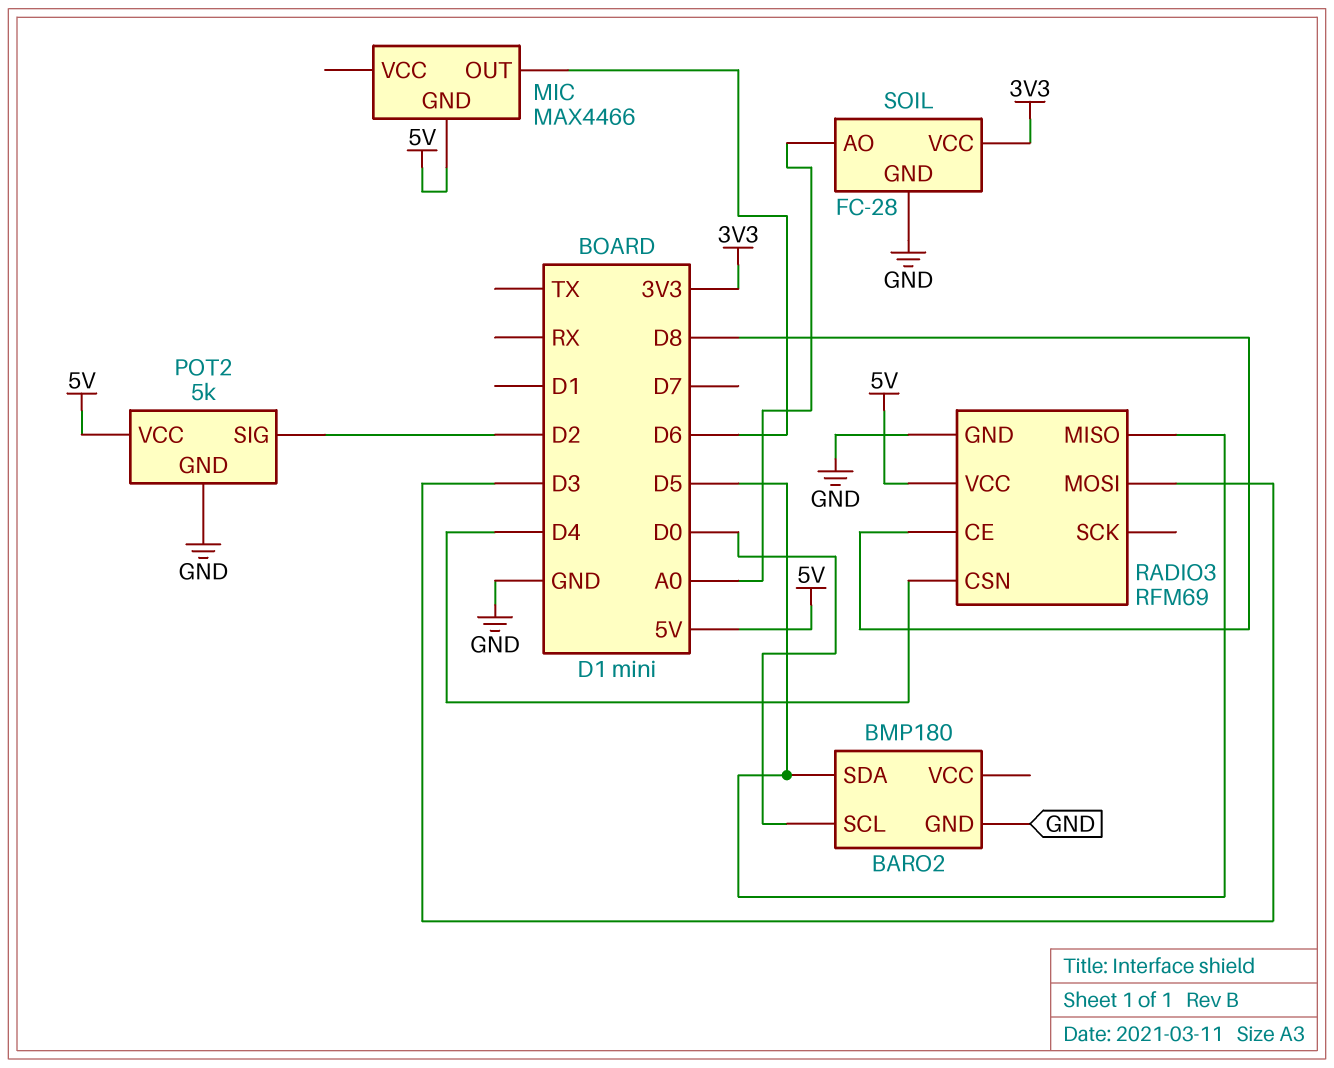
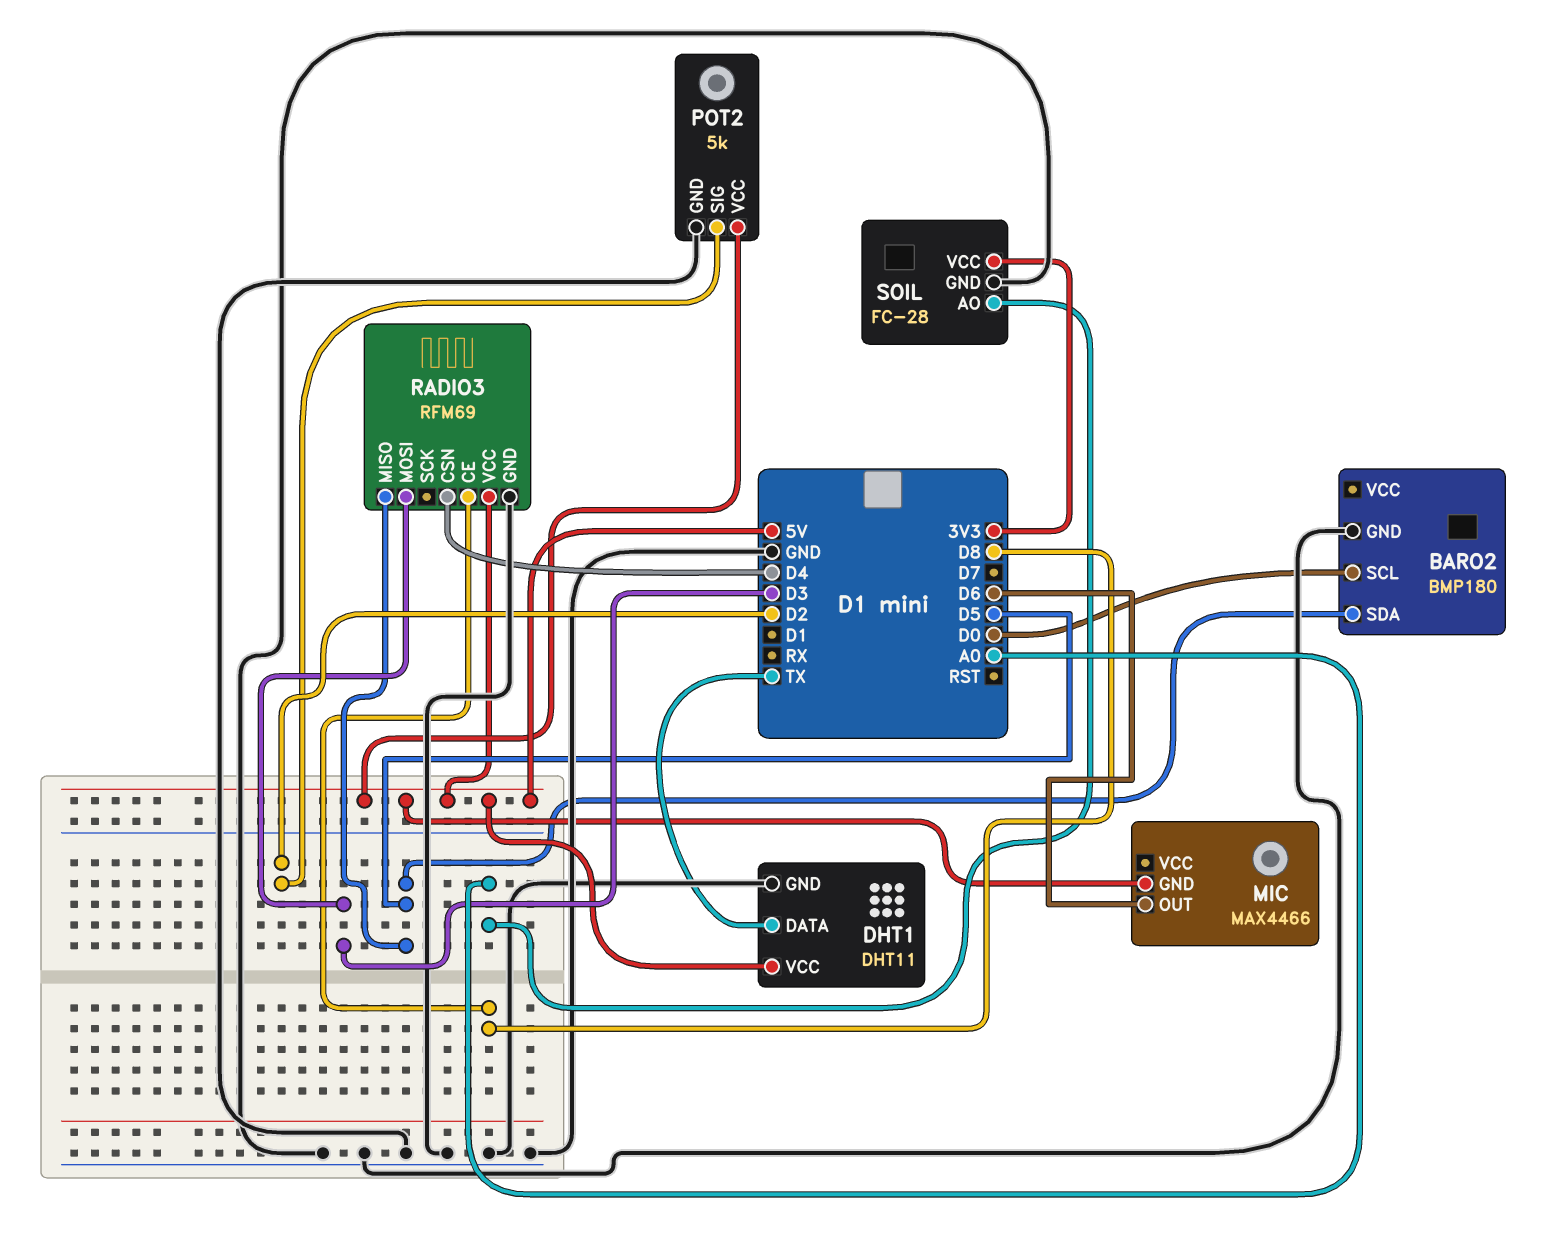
DHT1: none -> DHT11
DHT1 pin DATA: none -> TX
DHT1 pin GND: none -> GND
DHT1 pin VCC: none -> 5V

